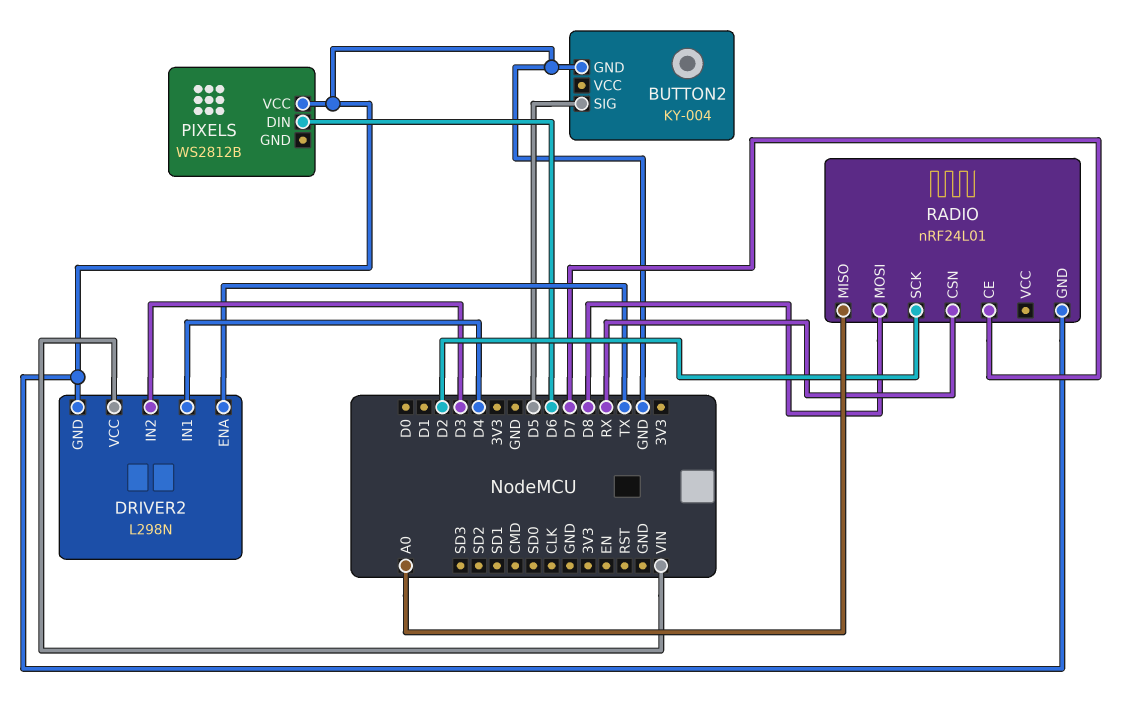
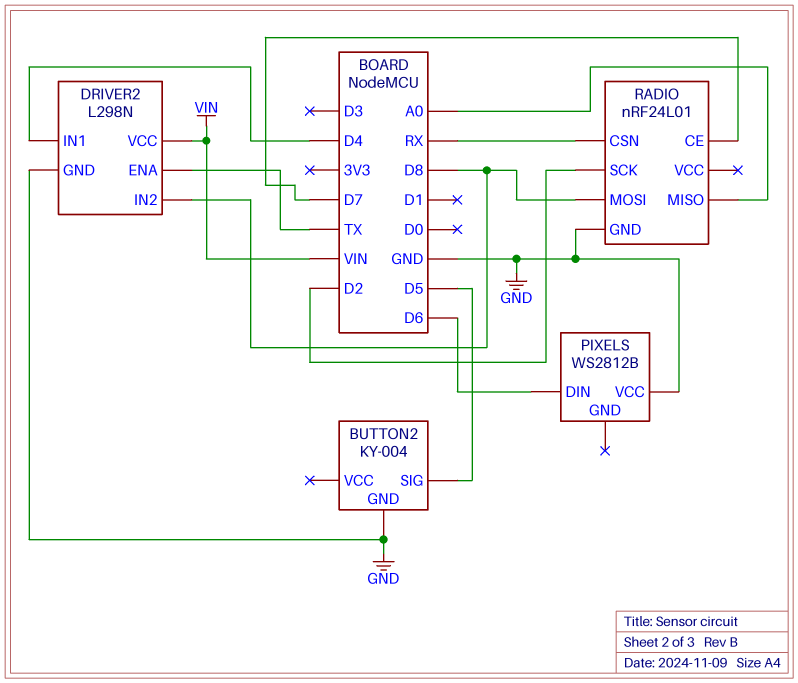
DRIVER2 pin IN2: D3 -> D8

